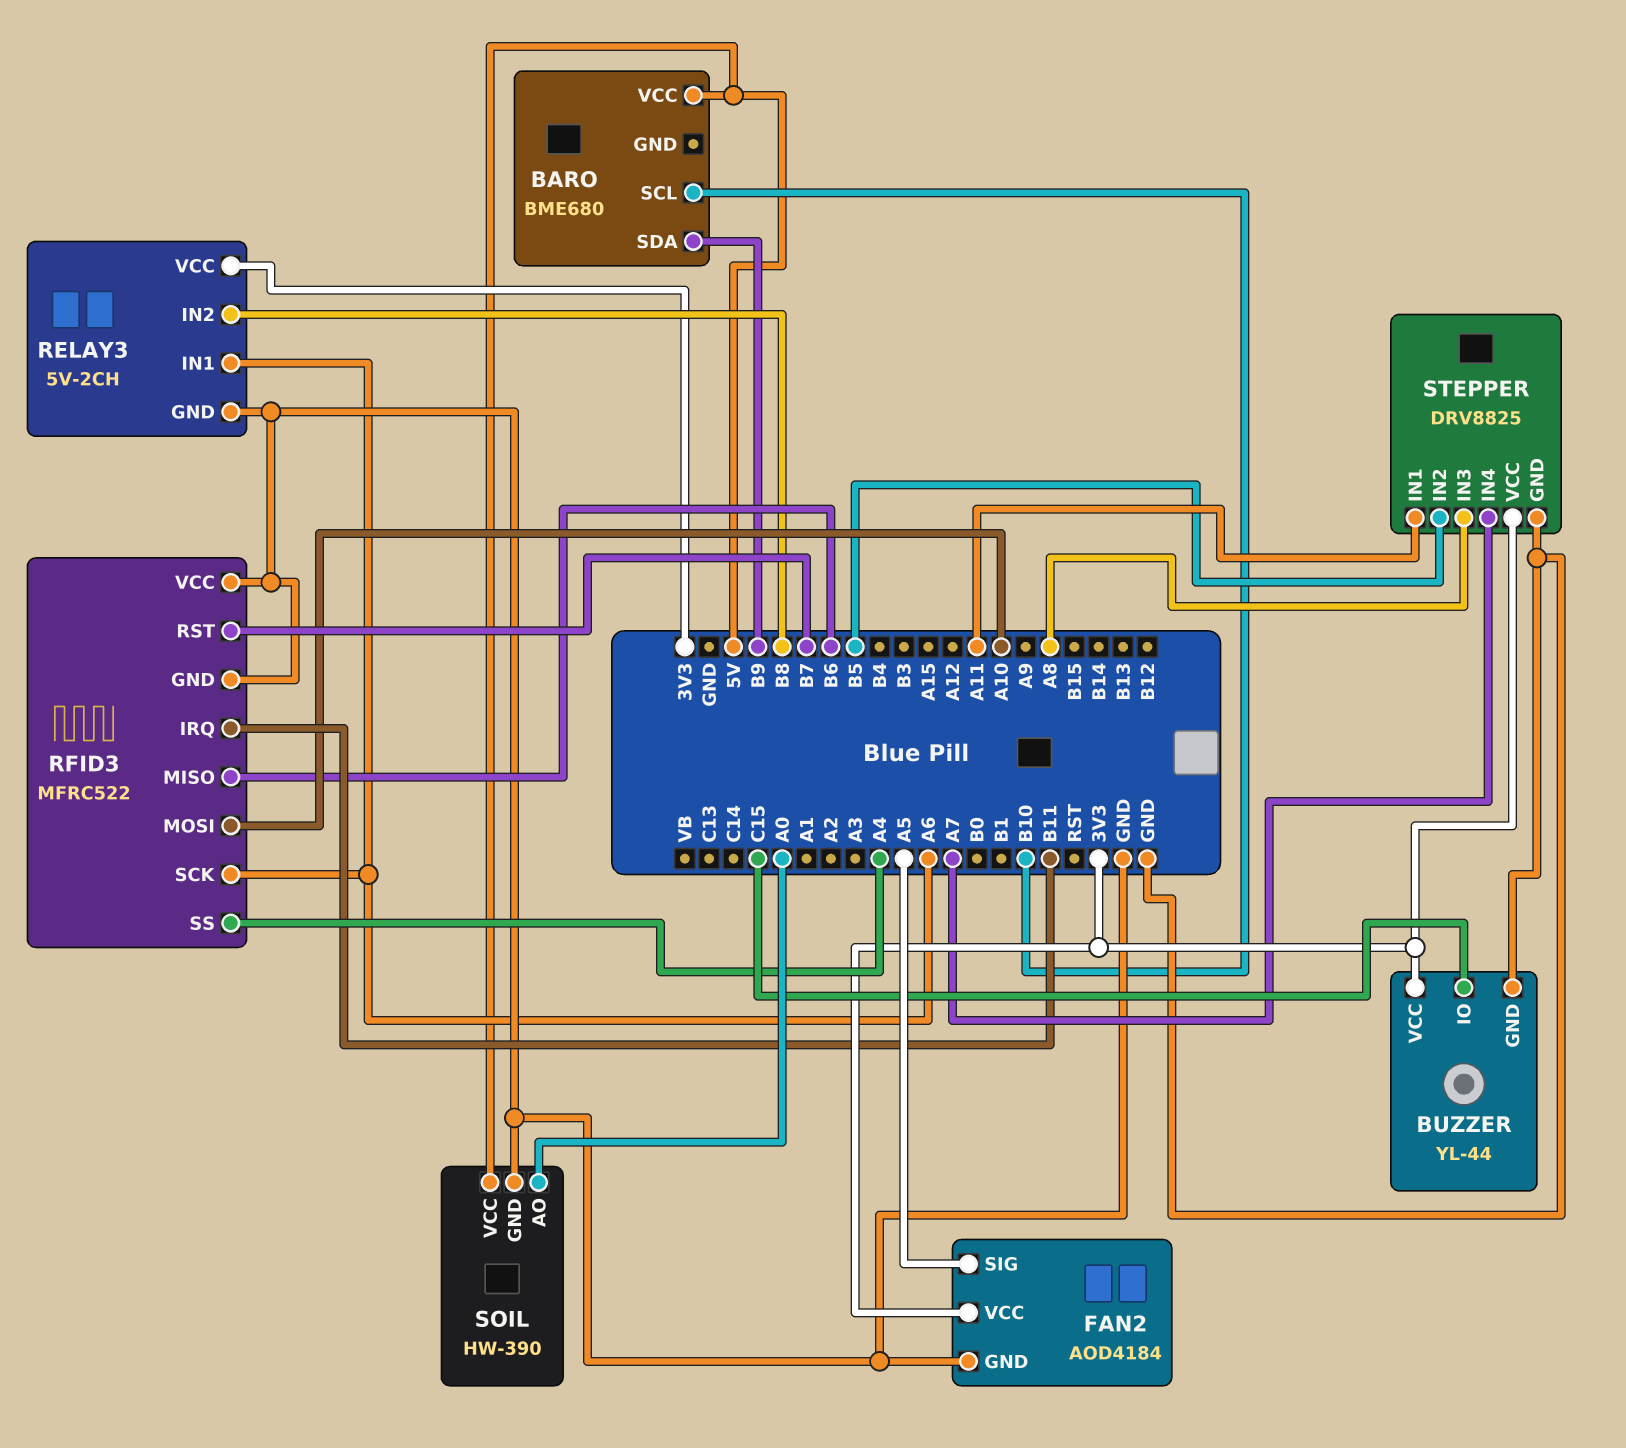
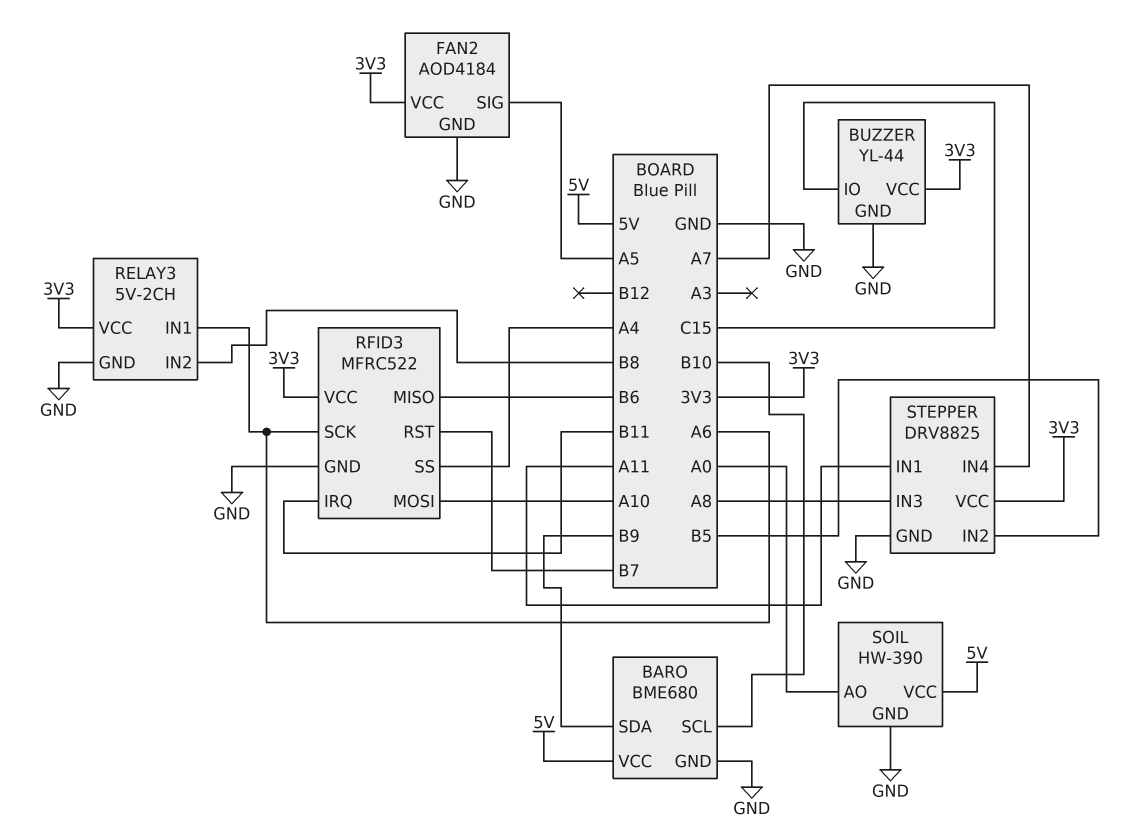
BARO pin GND: none -> GND
RFID3 pin VCC: GND -> 3V3

